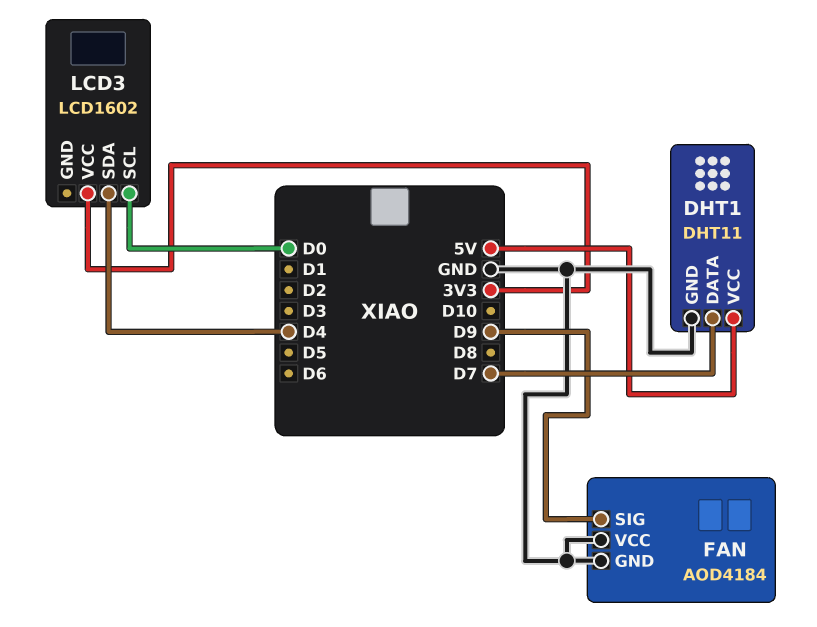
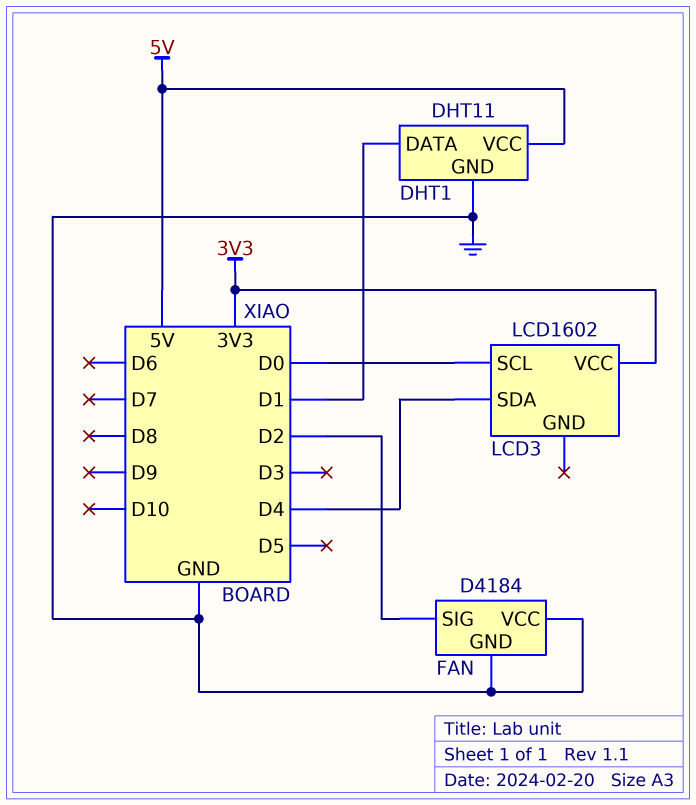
DHT1 pin DATA: D7 -> D1
FAN: AOD4184 -> D4184
FAN pin SIG: D9 -> D2

